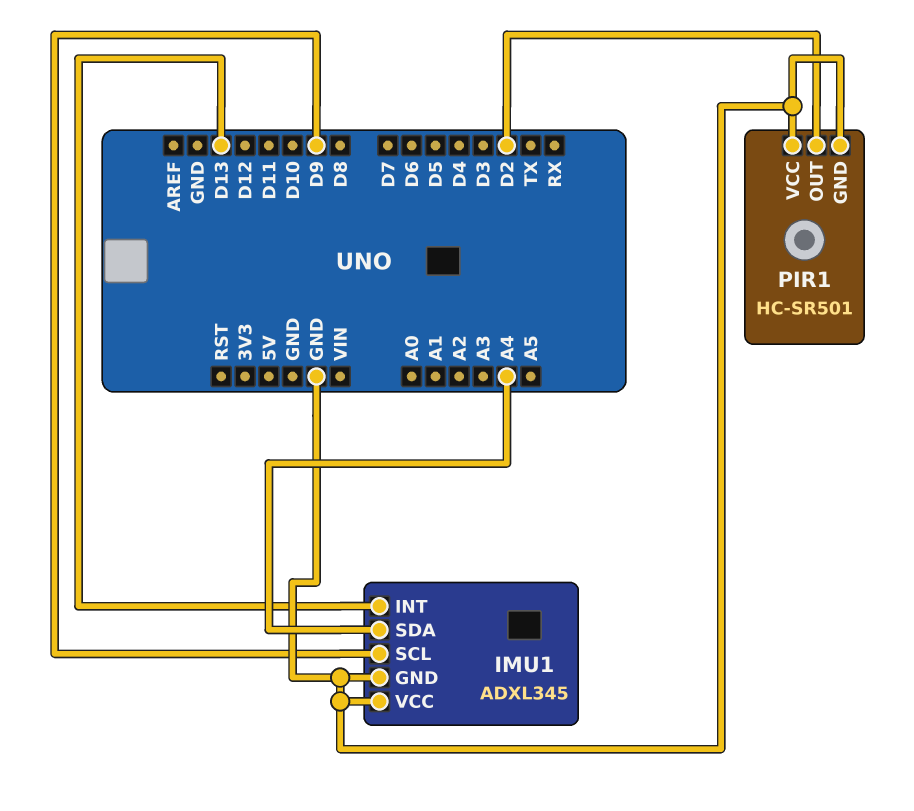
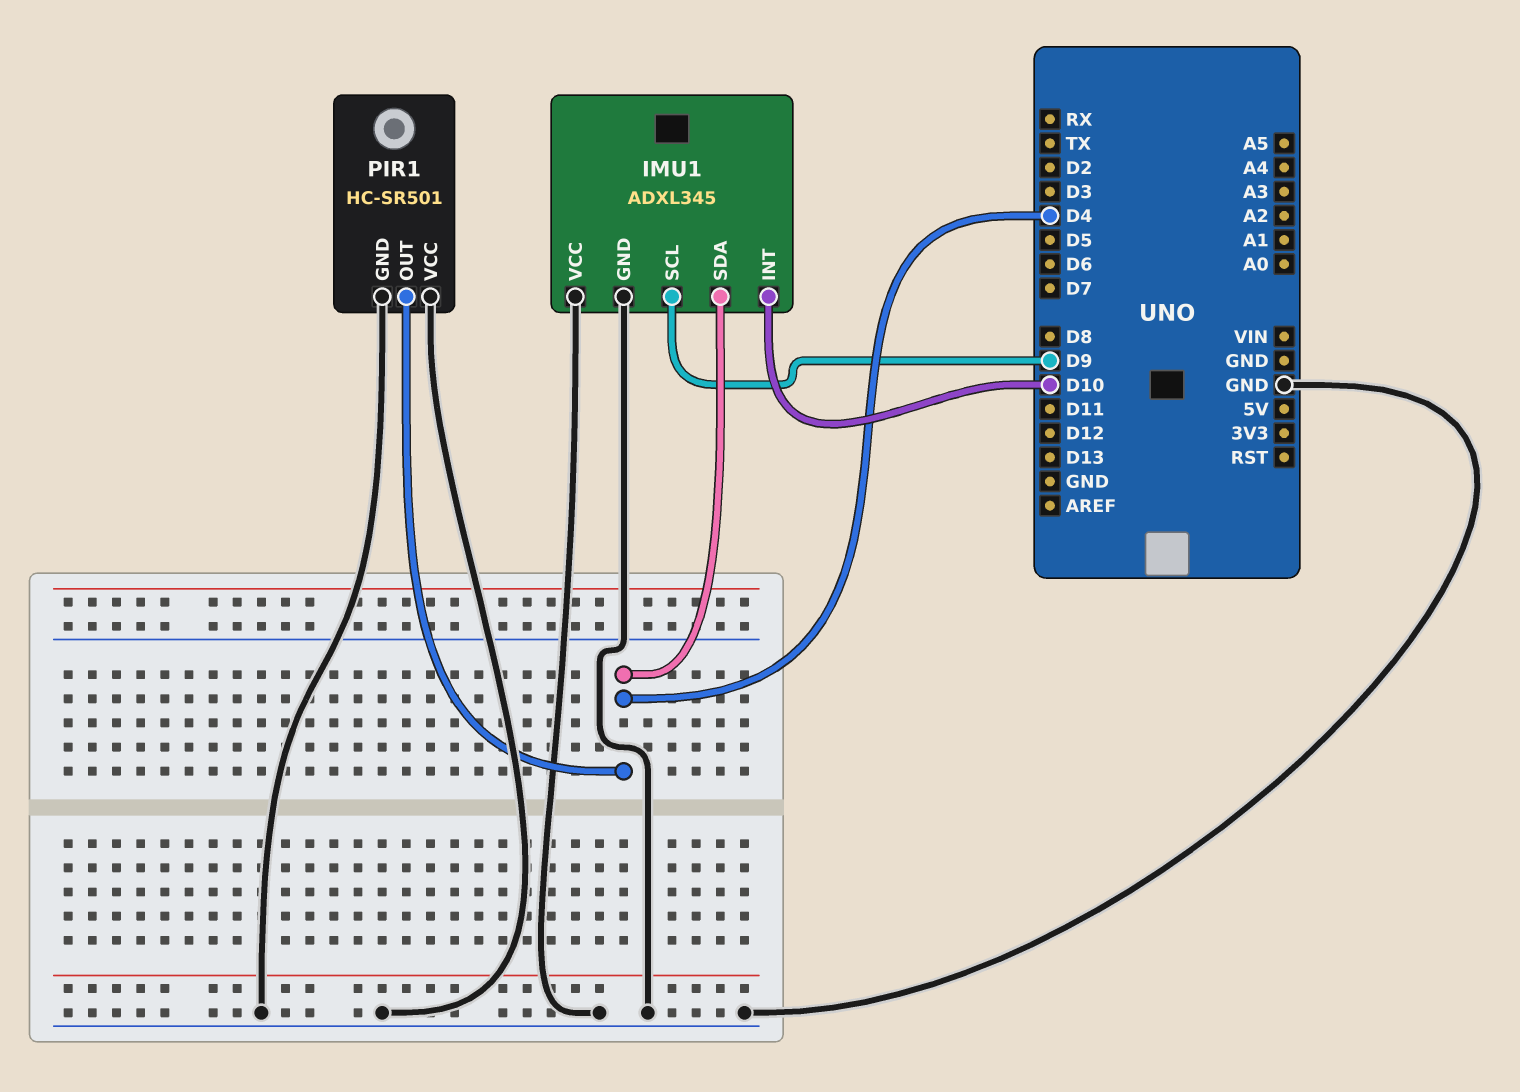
IMU1 pin INT: D13 -> D10
IMU1 pin SDA: A4 -> D4
PIR1 pin OUT: D2 -> D4

